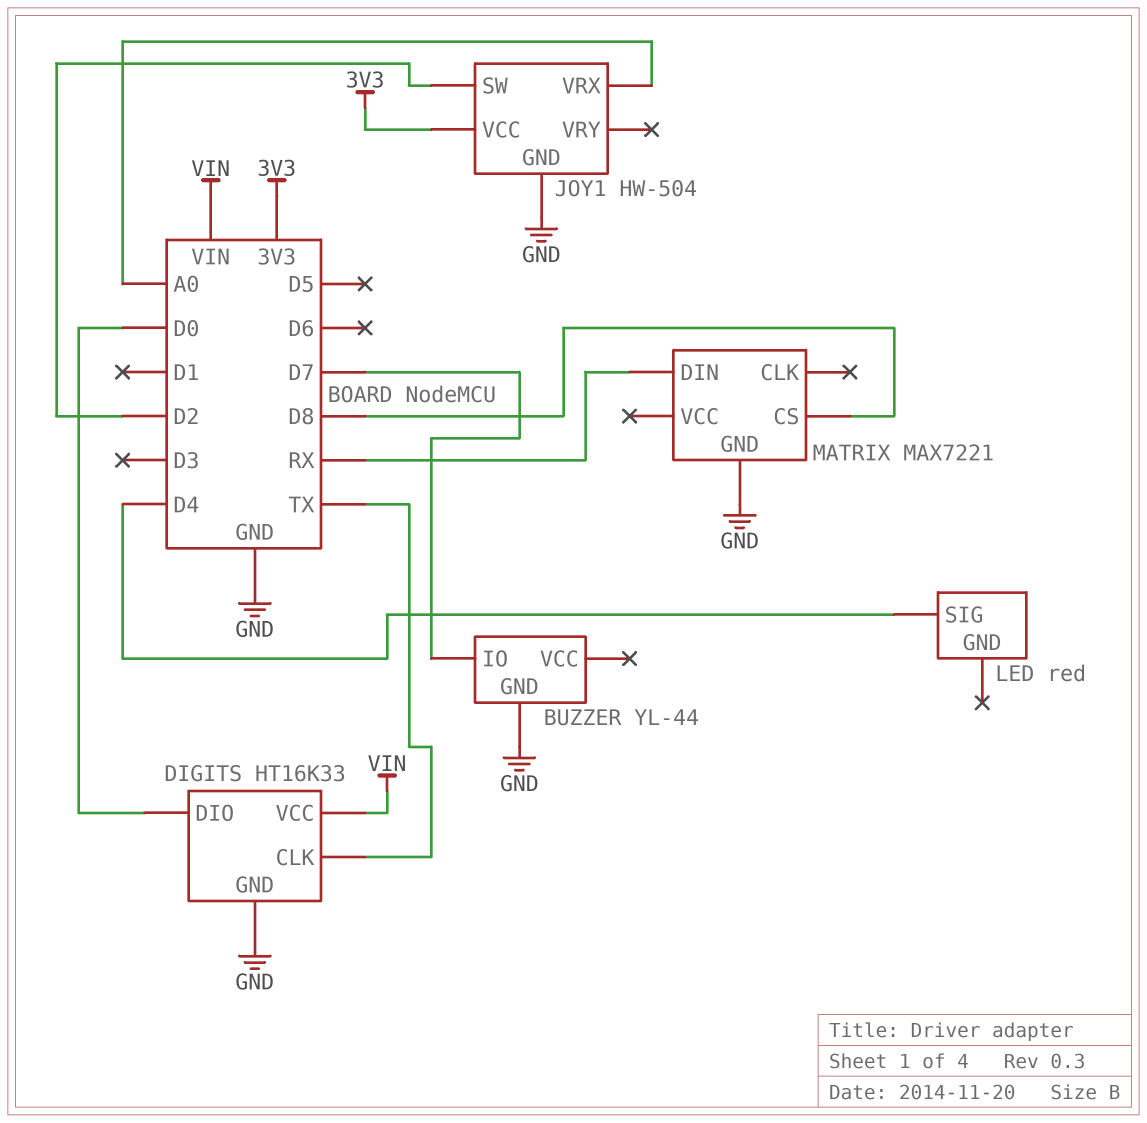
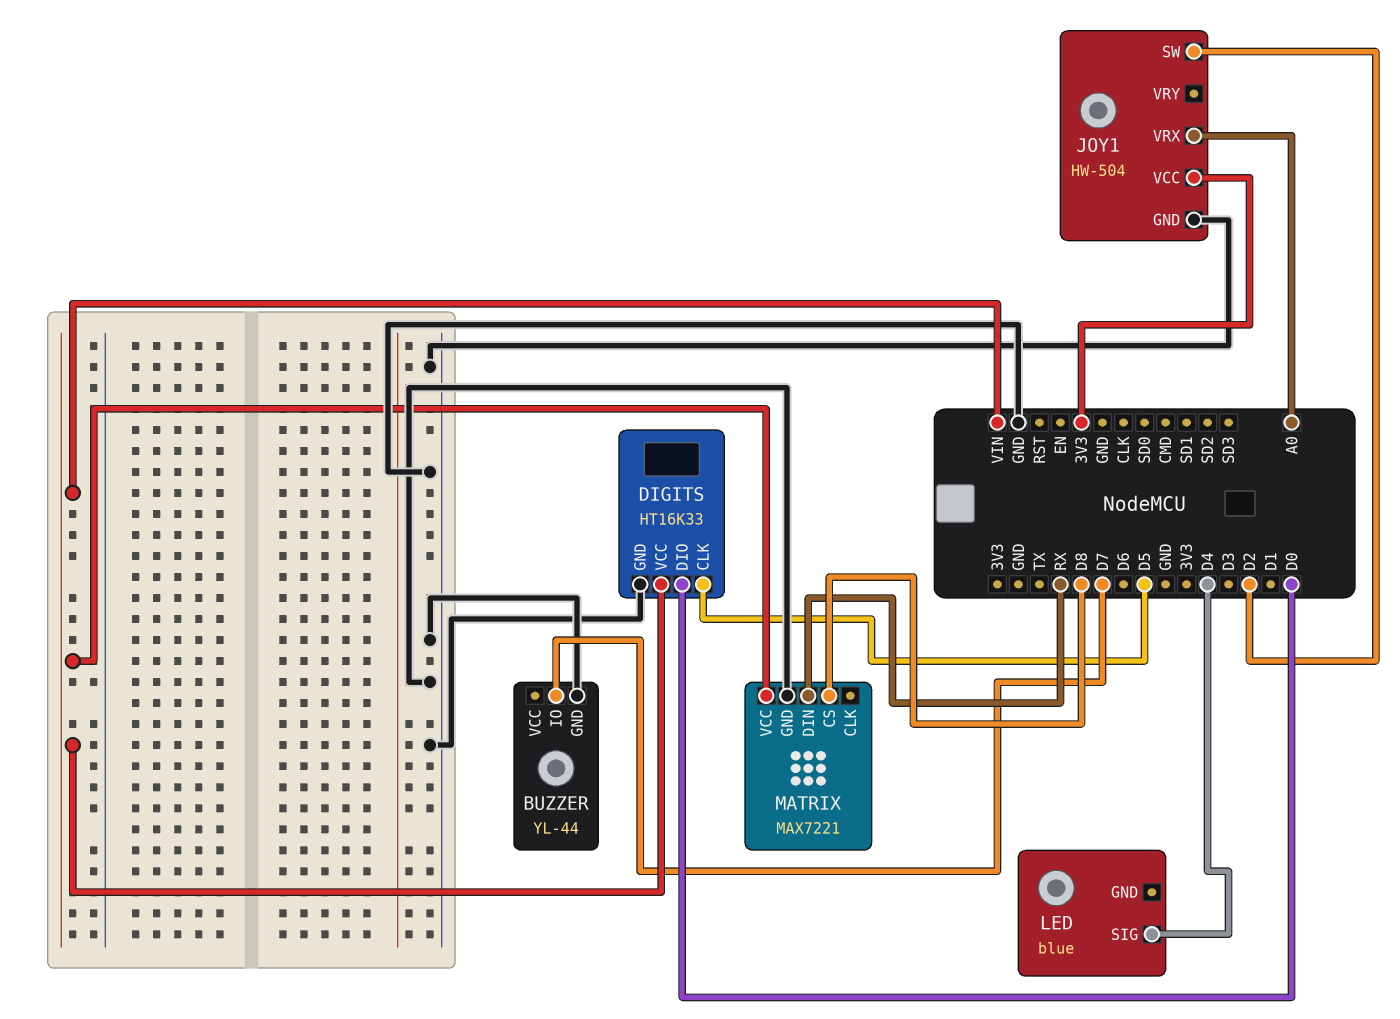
DIGITS pin CLK: TX -> D5
LED: red -> blue
MATRIX pin VCC: none -> VIN

